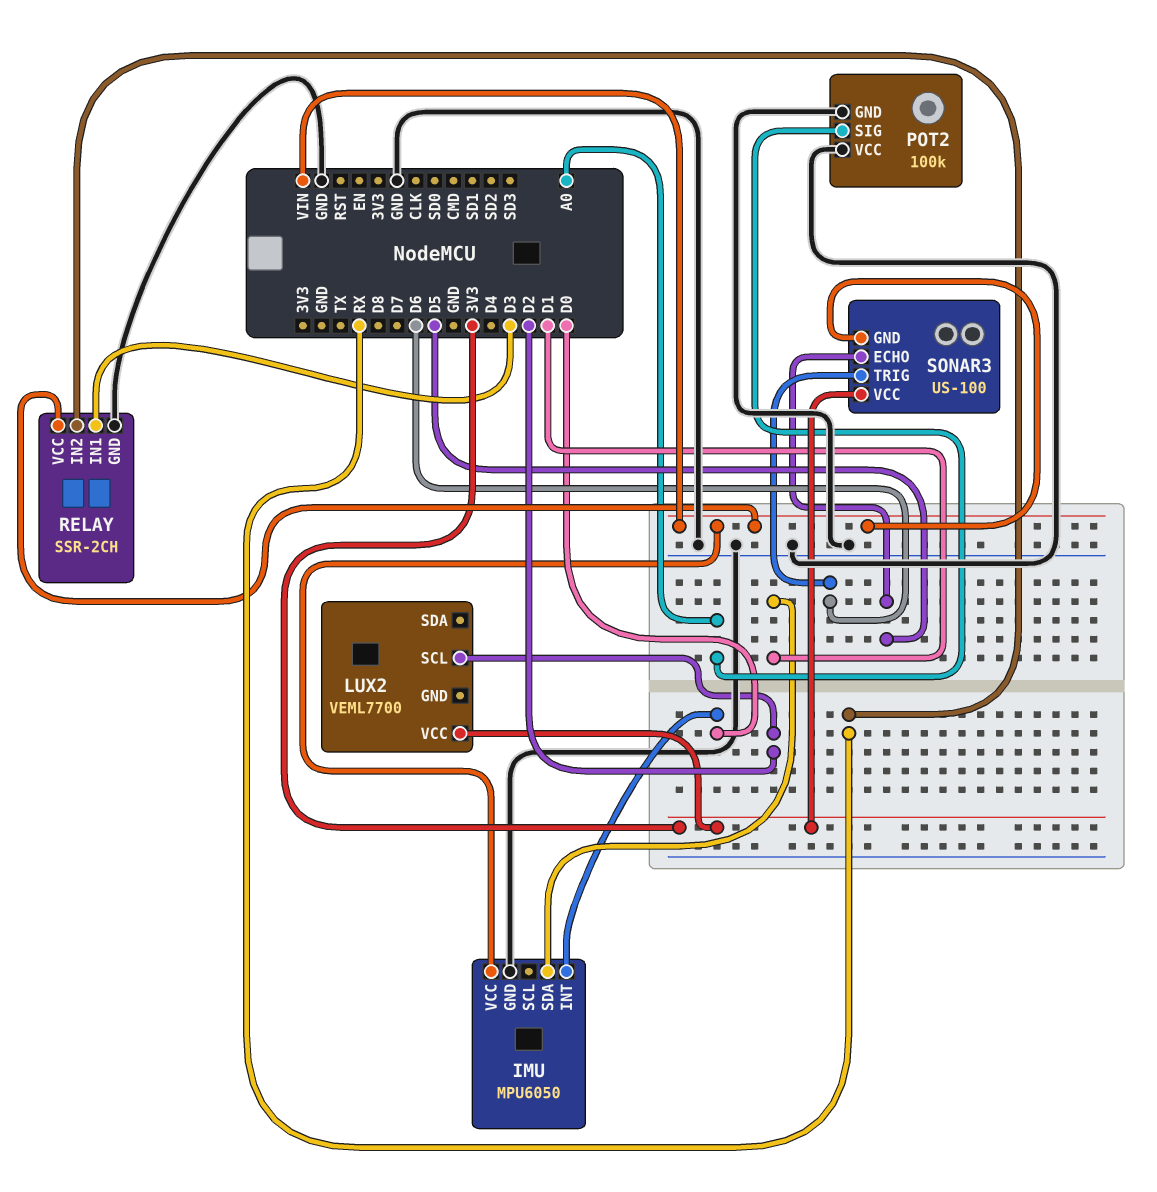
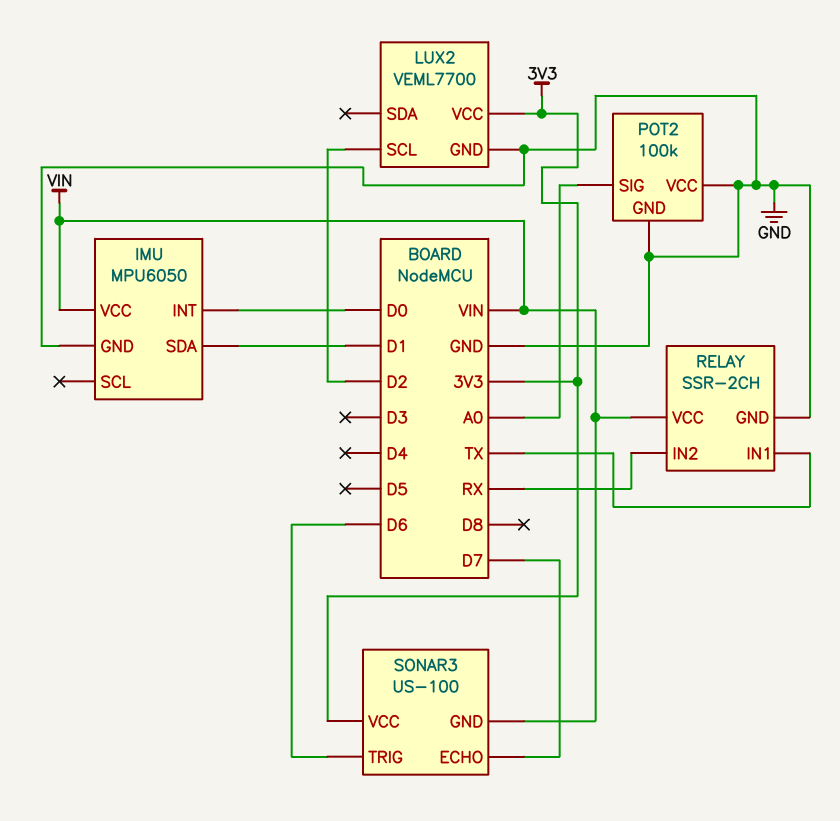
LUX2 pin GND: none -> GND
RELAY pin IN1: D3 -> TX
SONAR3 pin ECHO: D5 -> D7

